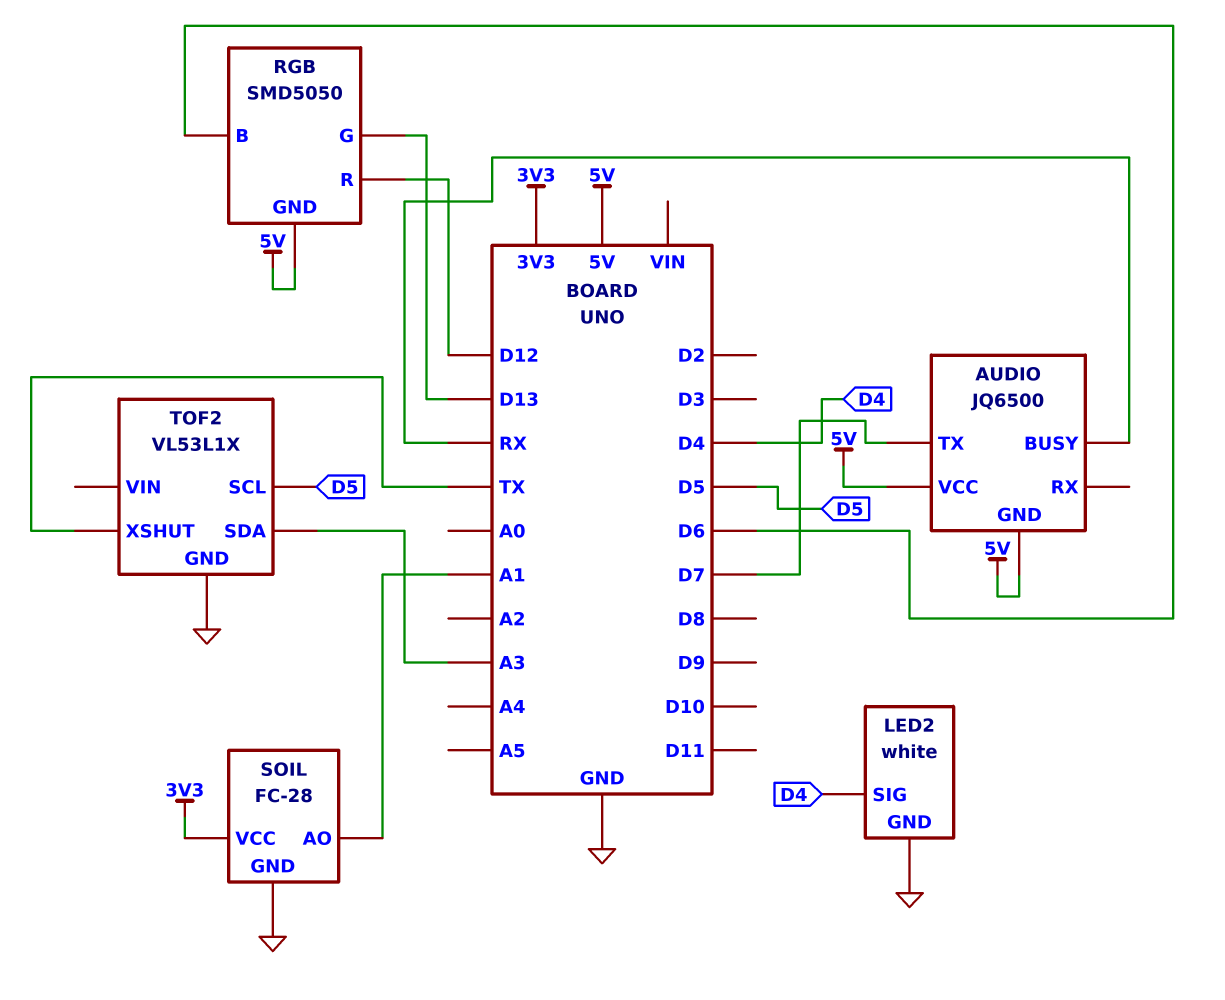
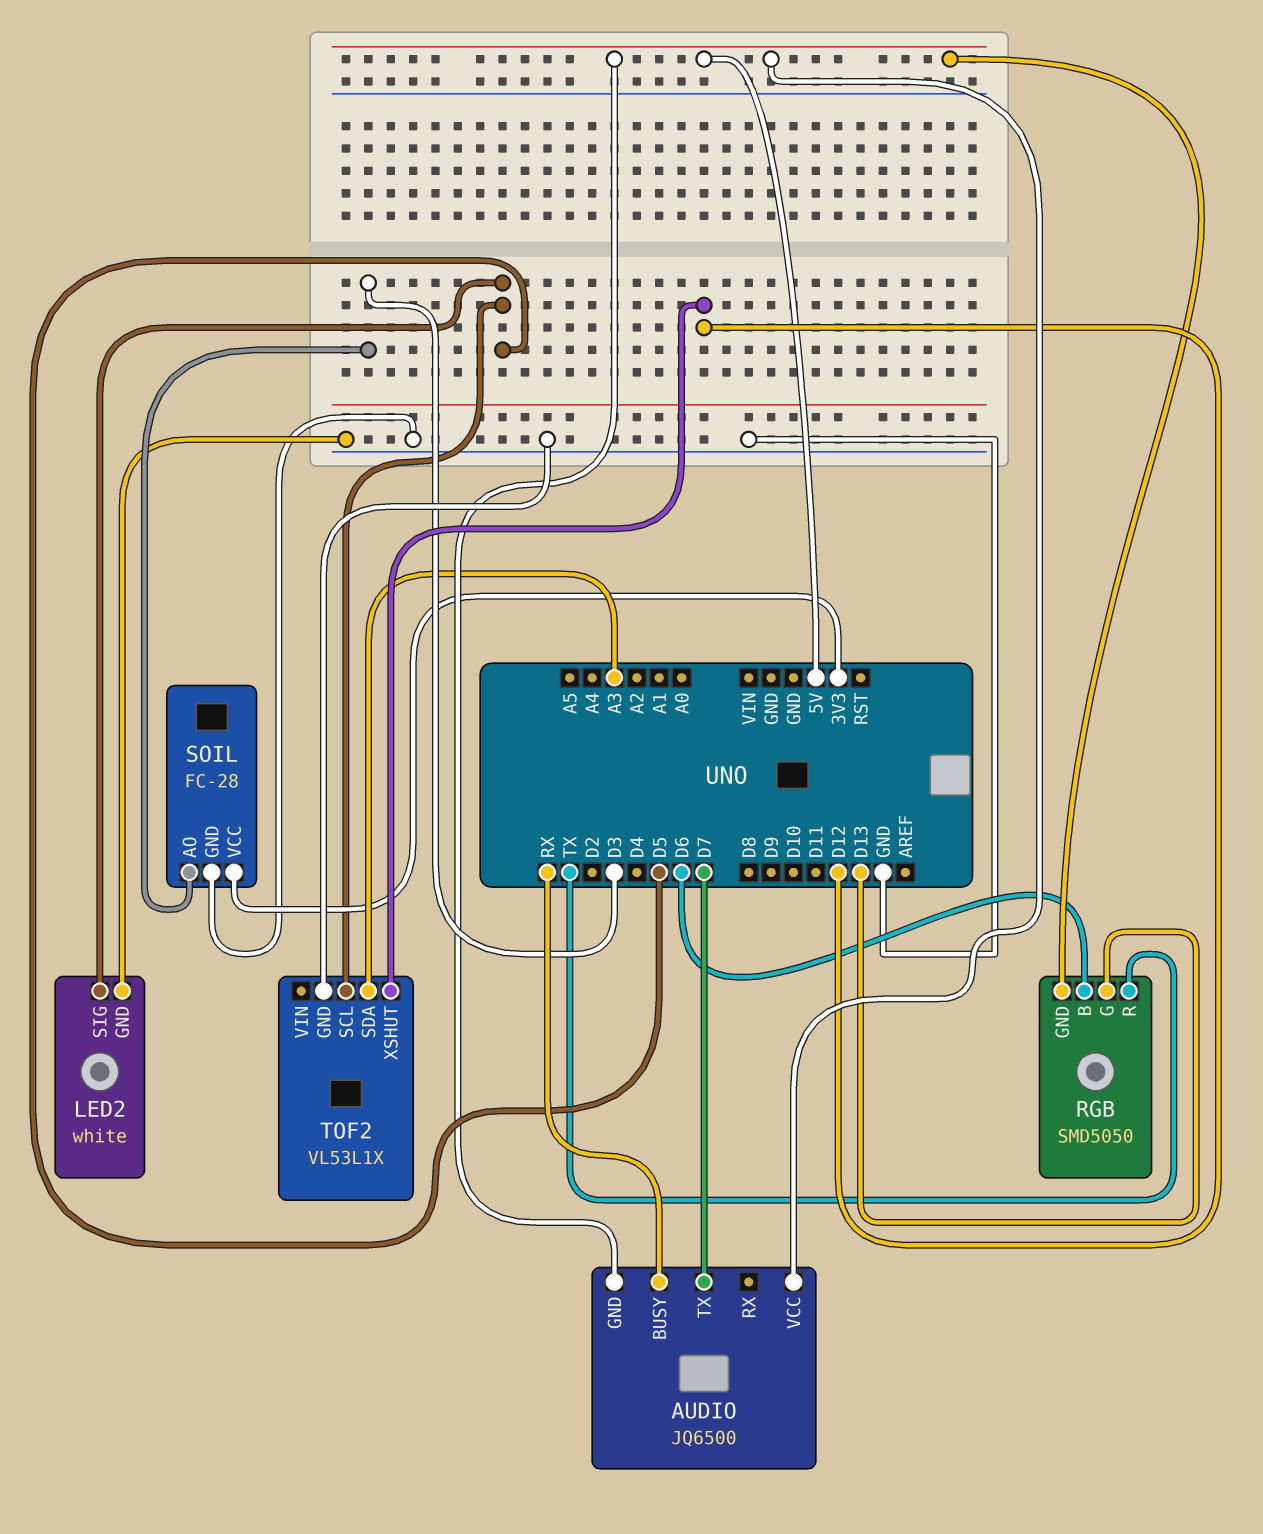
LED2 pin SIG: D4 -> D5
RGB pin R: D12 -> TX
SOIL pin AO: A1 -> D3
TOF2 pin XSHUT: TX -> D12

